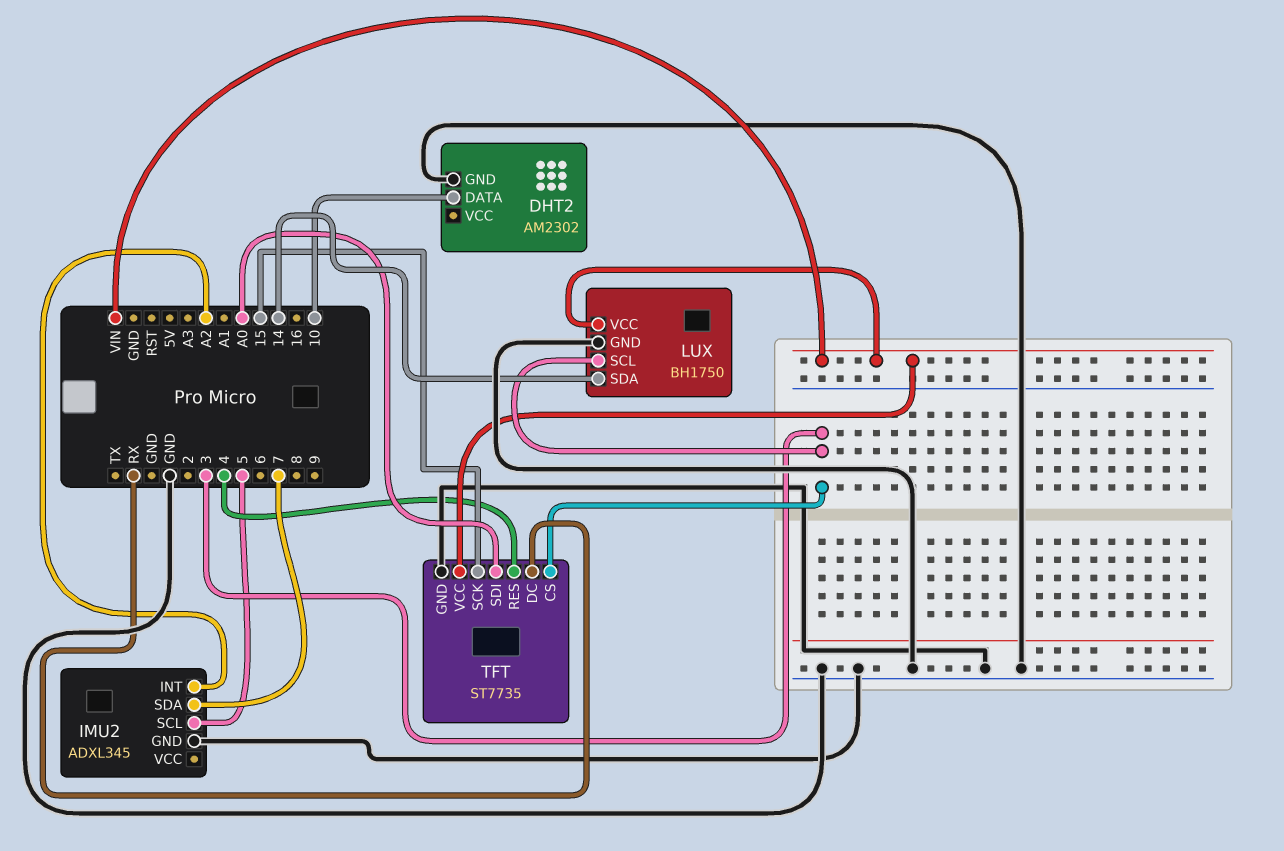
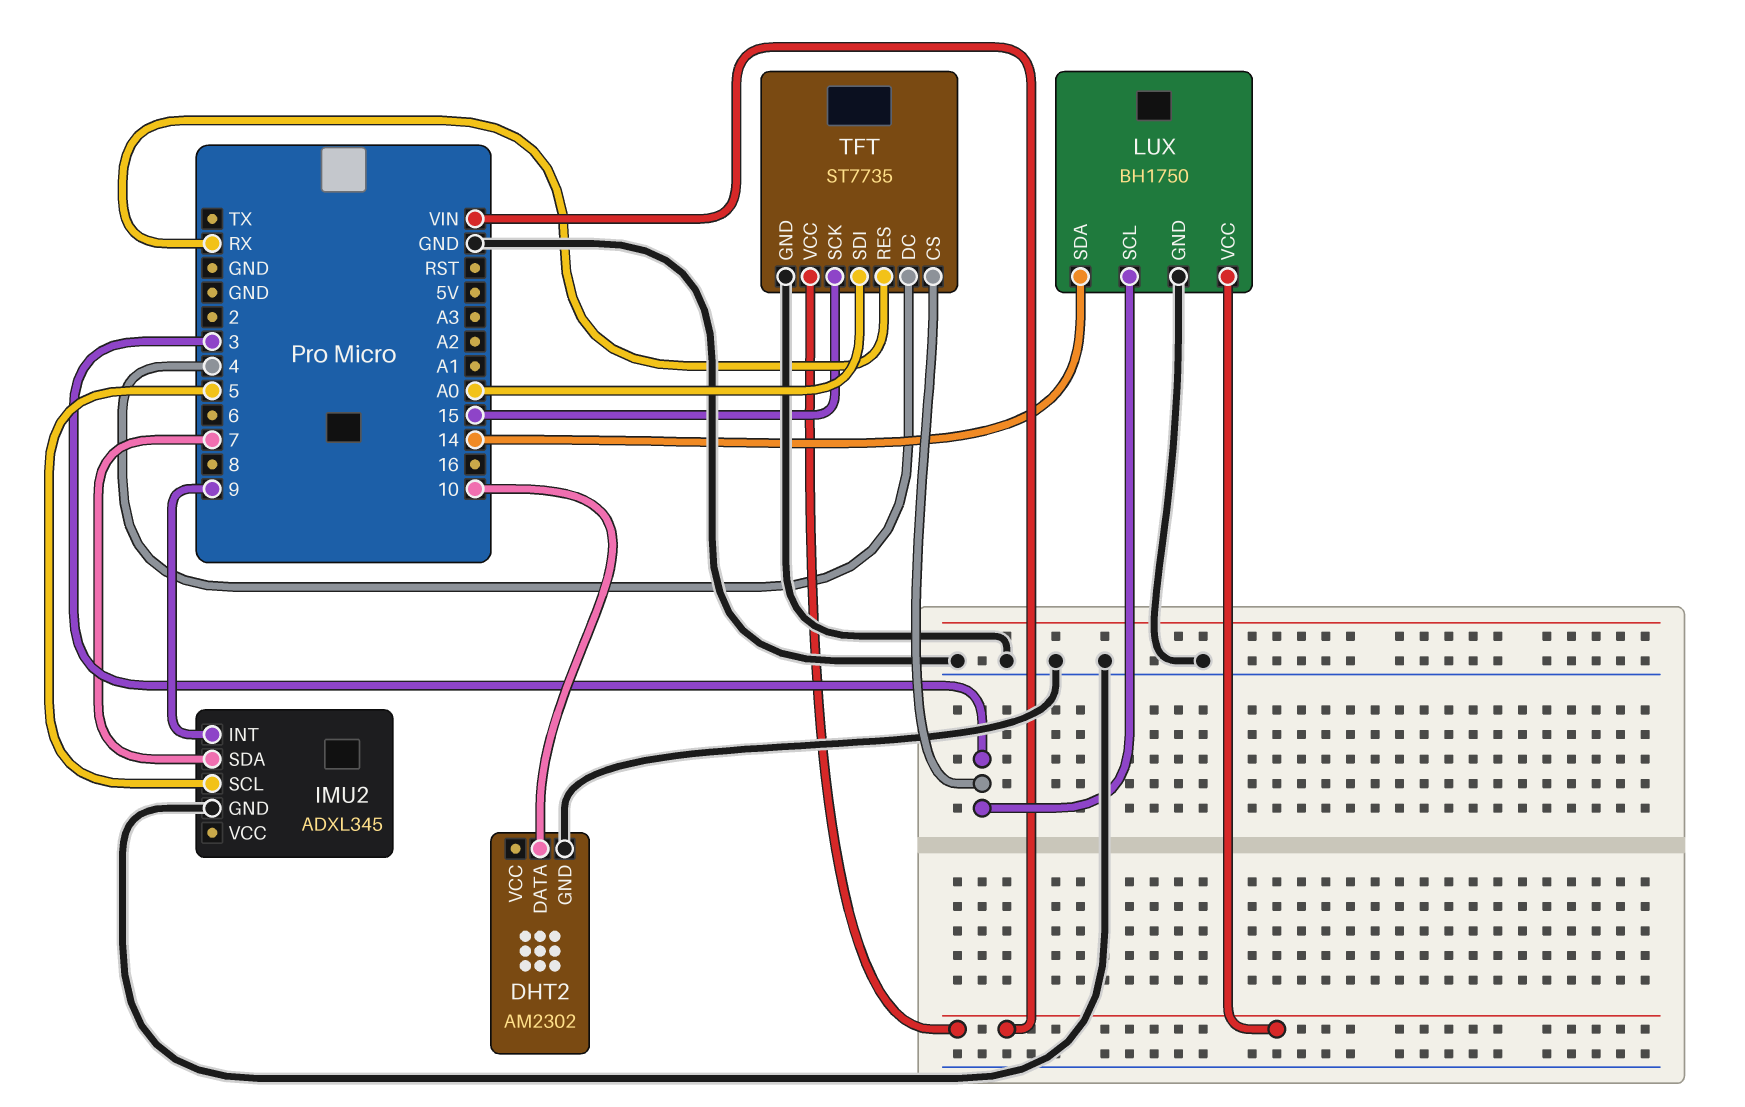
IMU2 pin INT: A2 -> 9
TFT pin DC: RX -> 4
TFT pin RES: 4 -> RX

